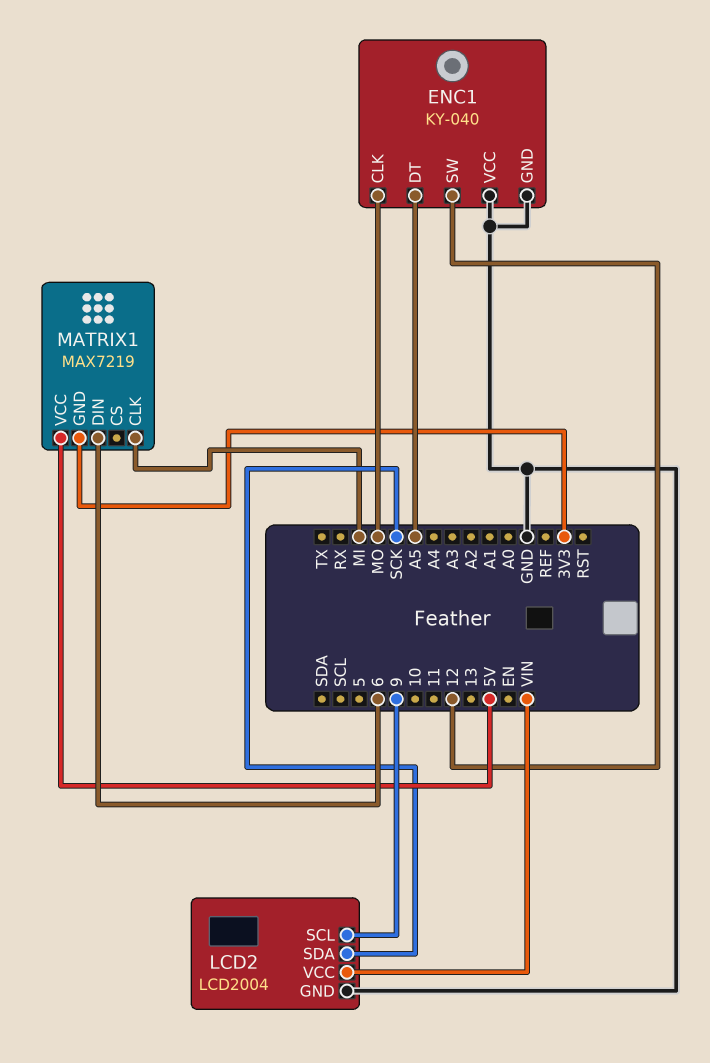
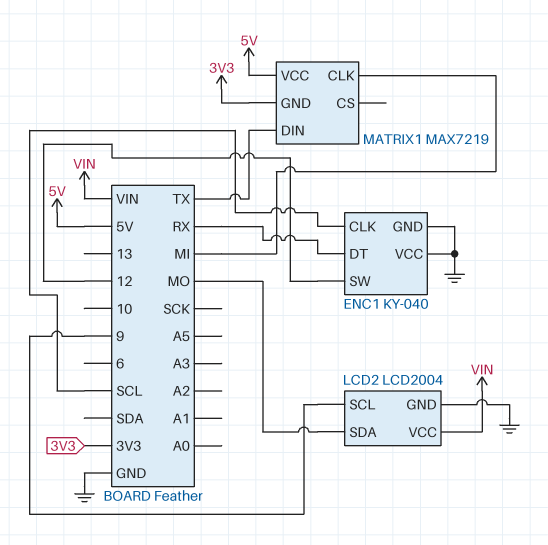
ENC1 pin CLK: MO -> SCL
ENC1 pin DT: A5 -> RX
LCD2 pin SDA: SCK -> MO
MATRIX1 pin DIN: 6 -> TX

